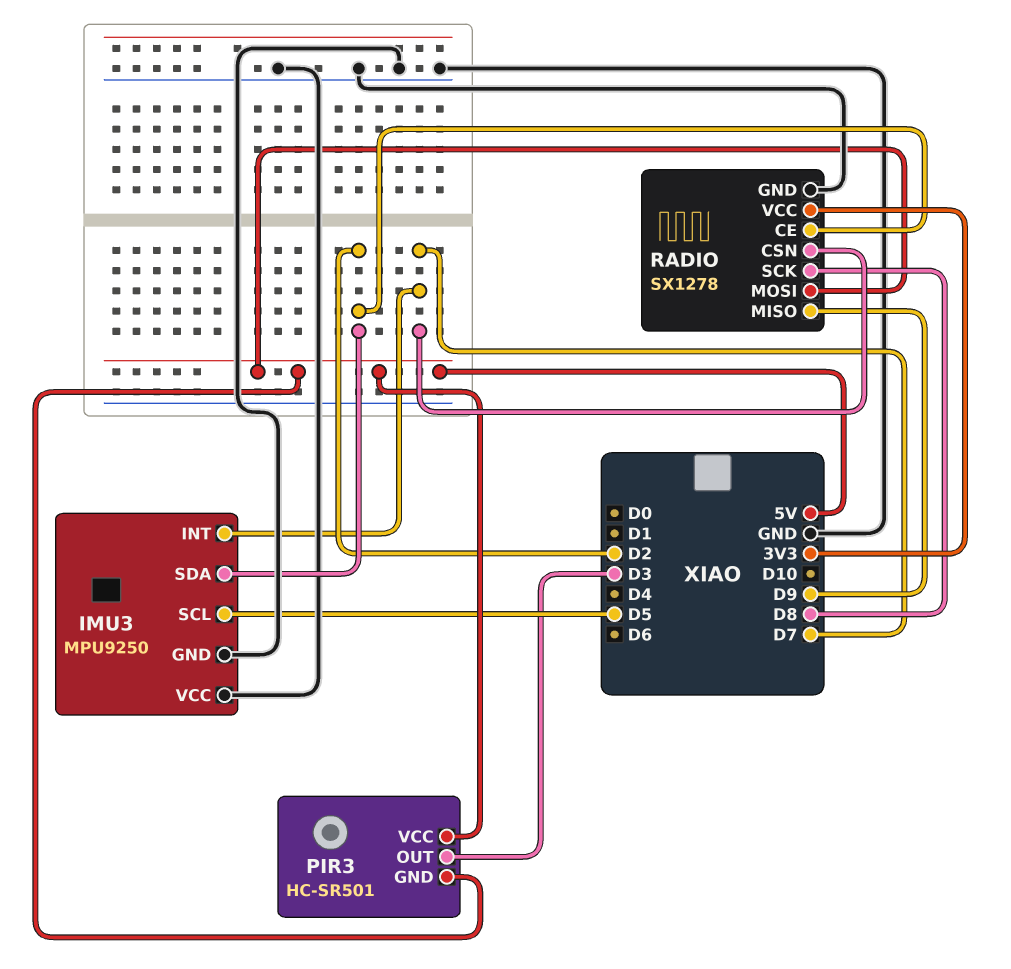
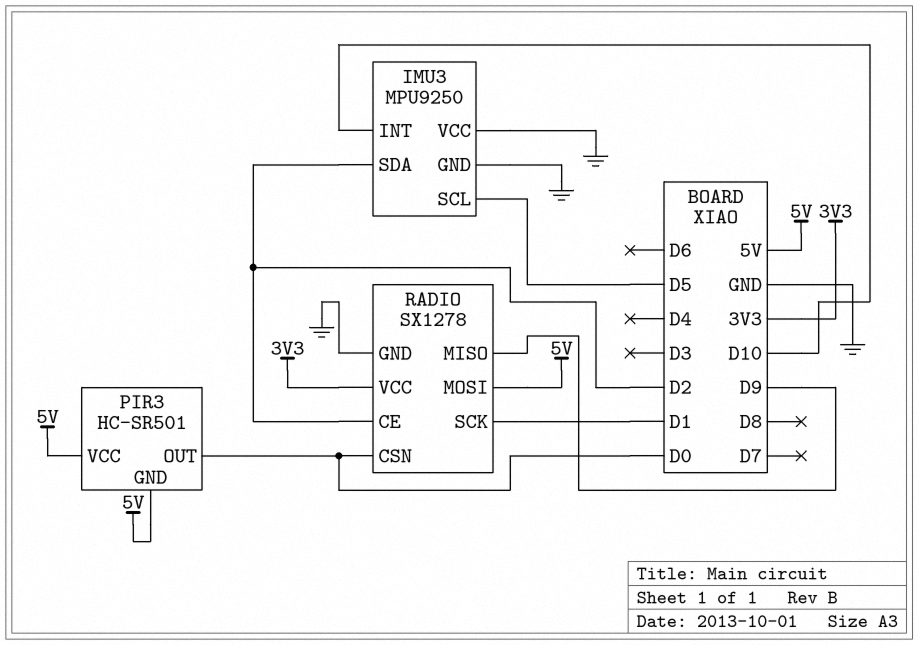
IMU3 pin INT: D7 -> D10
PIR3 pin OUT: D3 -> D0
RADIO pin CSN: D7 -> D0
RADIO pin SCK: D8 -> D1

